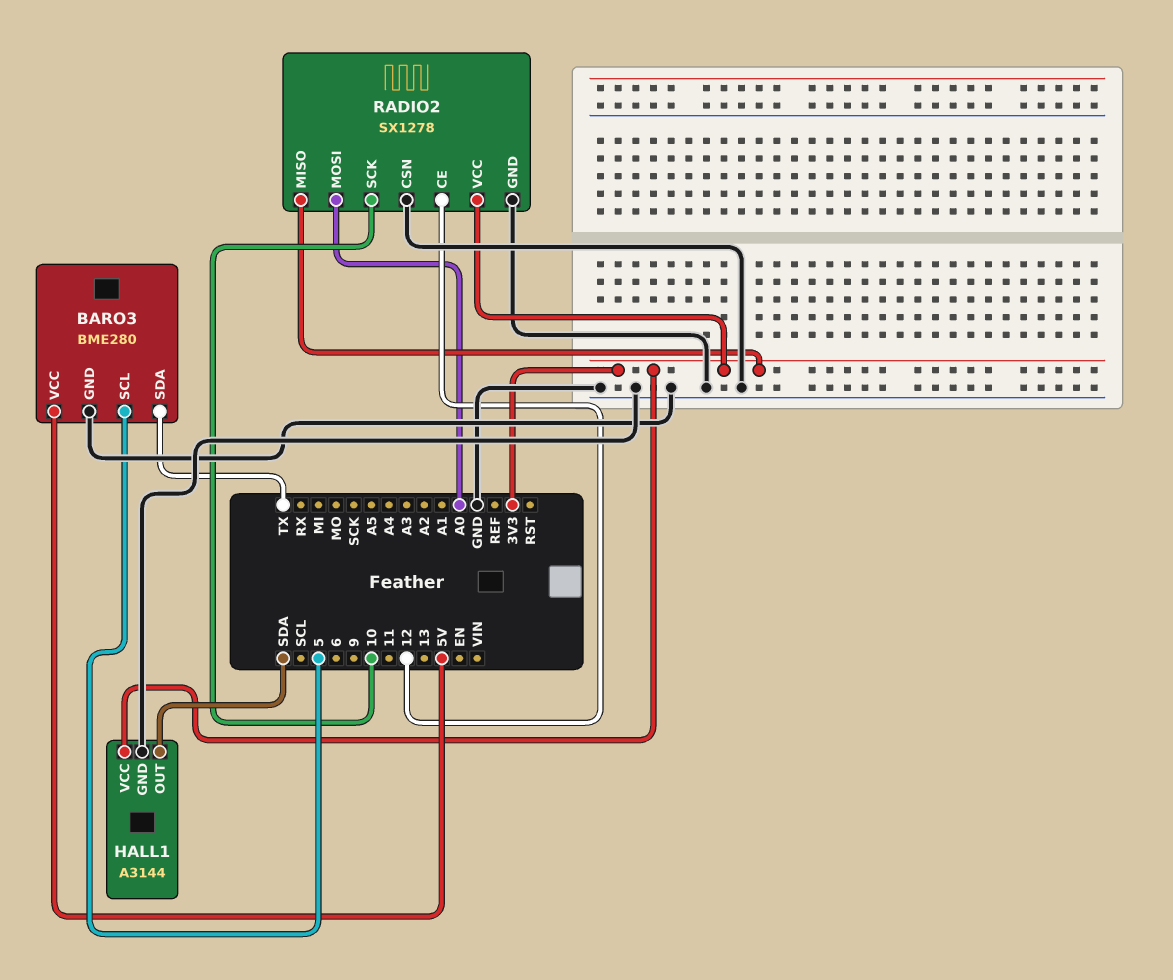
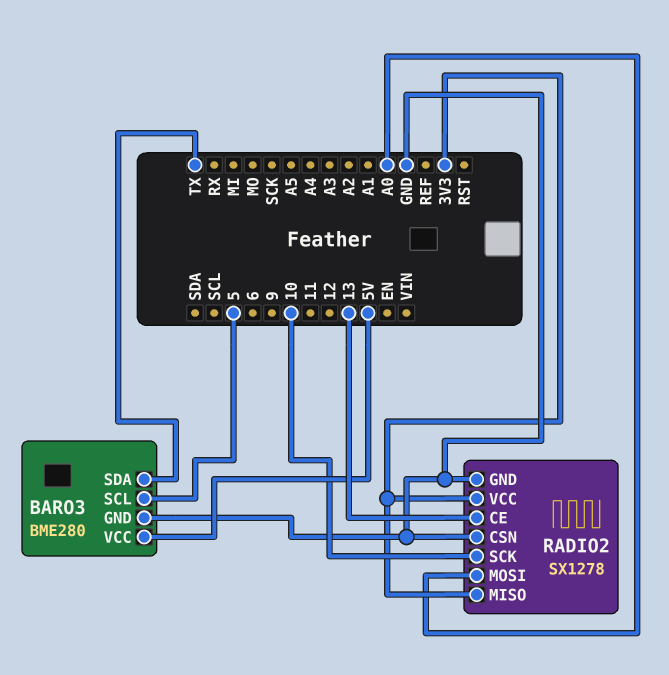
HALL1: A3144 -> none
HALL1 pin GND: GND -> none
HALL1 pin OUT: SDA -> none
HALL1 pin VCC: 3V3 -> none
RADIO2 pin CE: 12 -> 13

